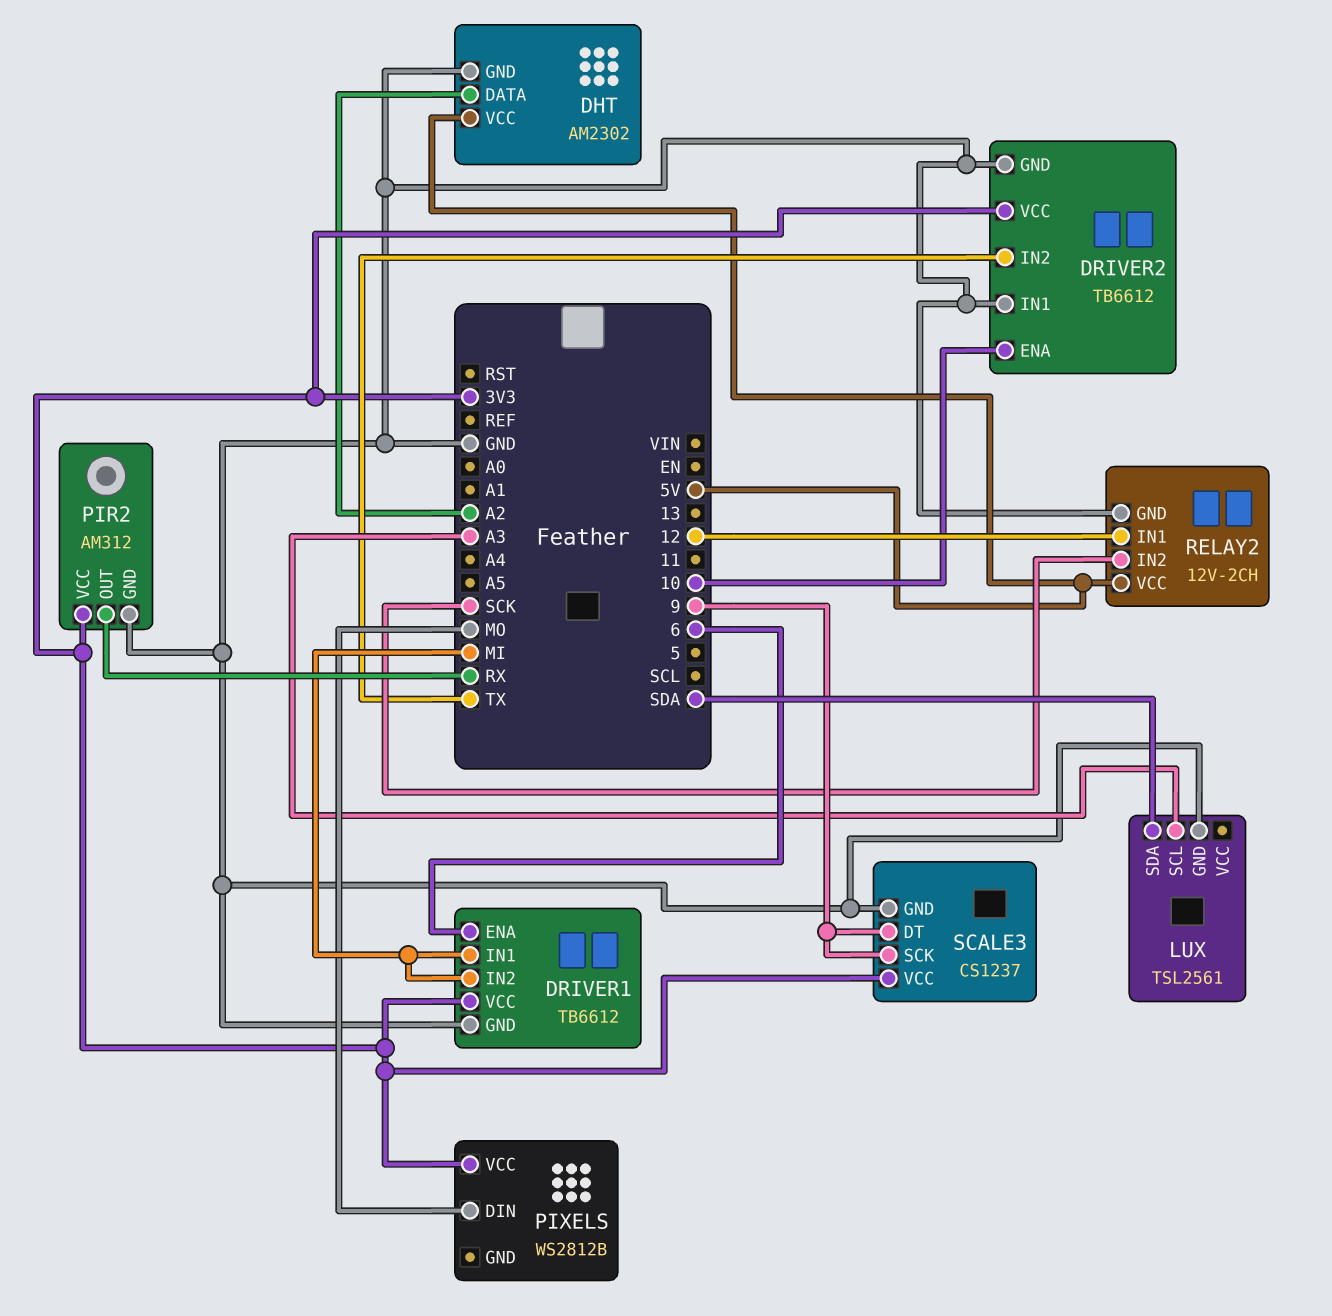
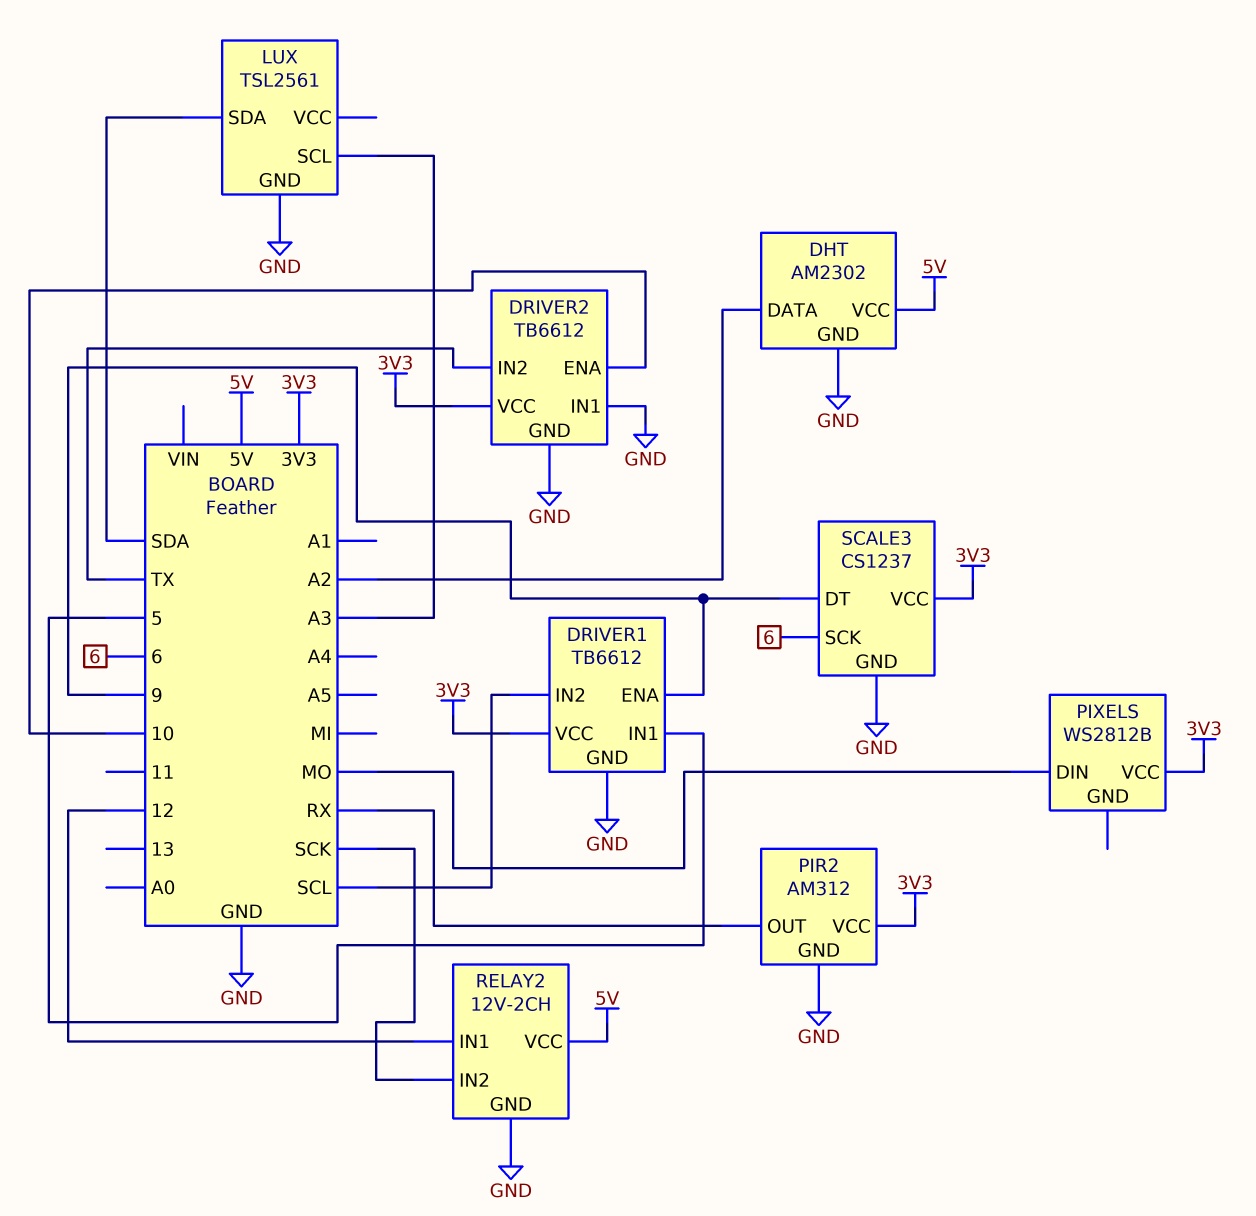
DRIVER1 pin ENA: 6 -> 9
DRIVER1 pin IN1: MI -> 5
DRIVER1 pin IN2: MI -> SCL
SCALE3 pin SCK: 9 -> 6

